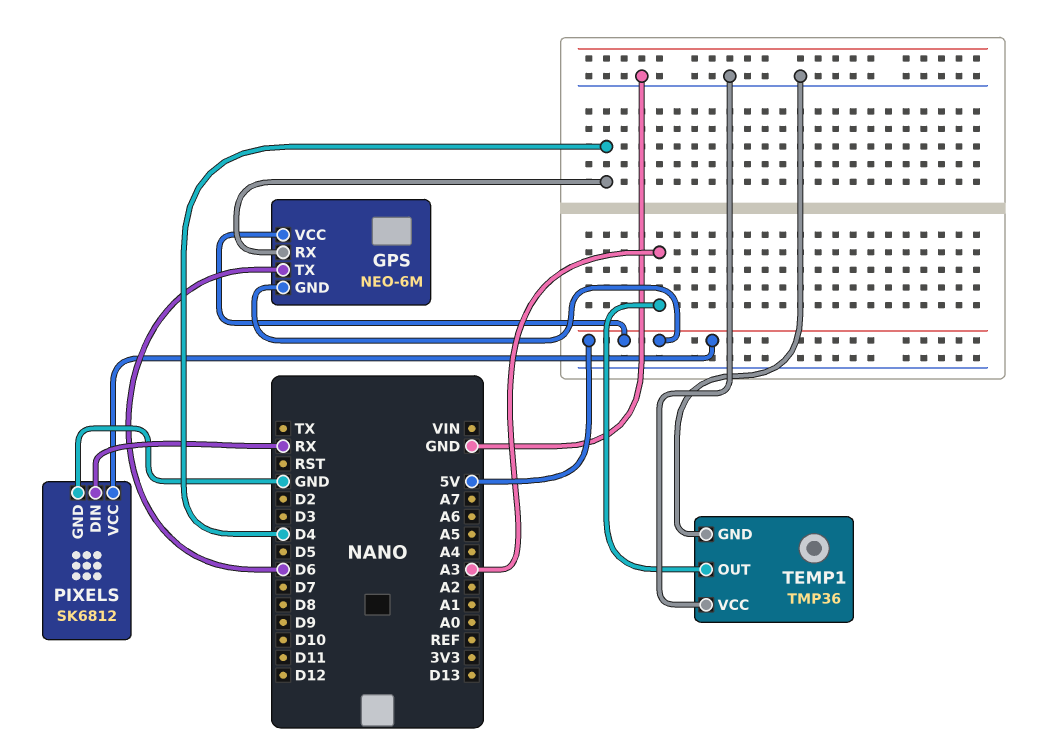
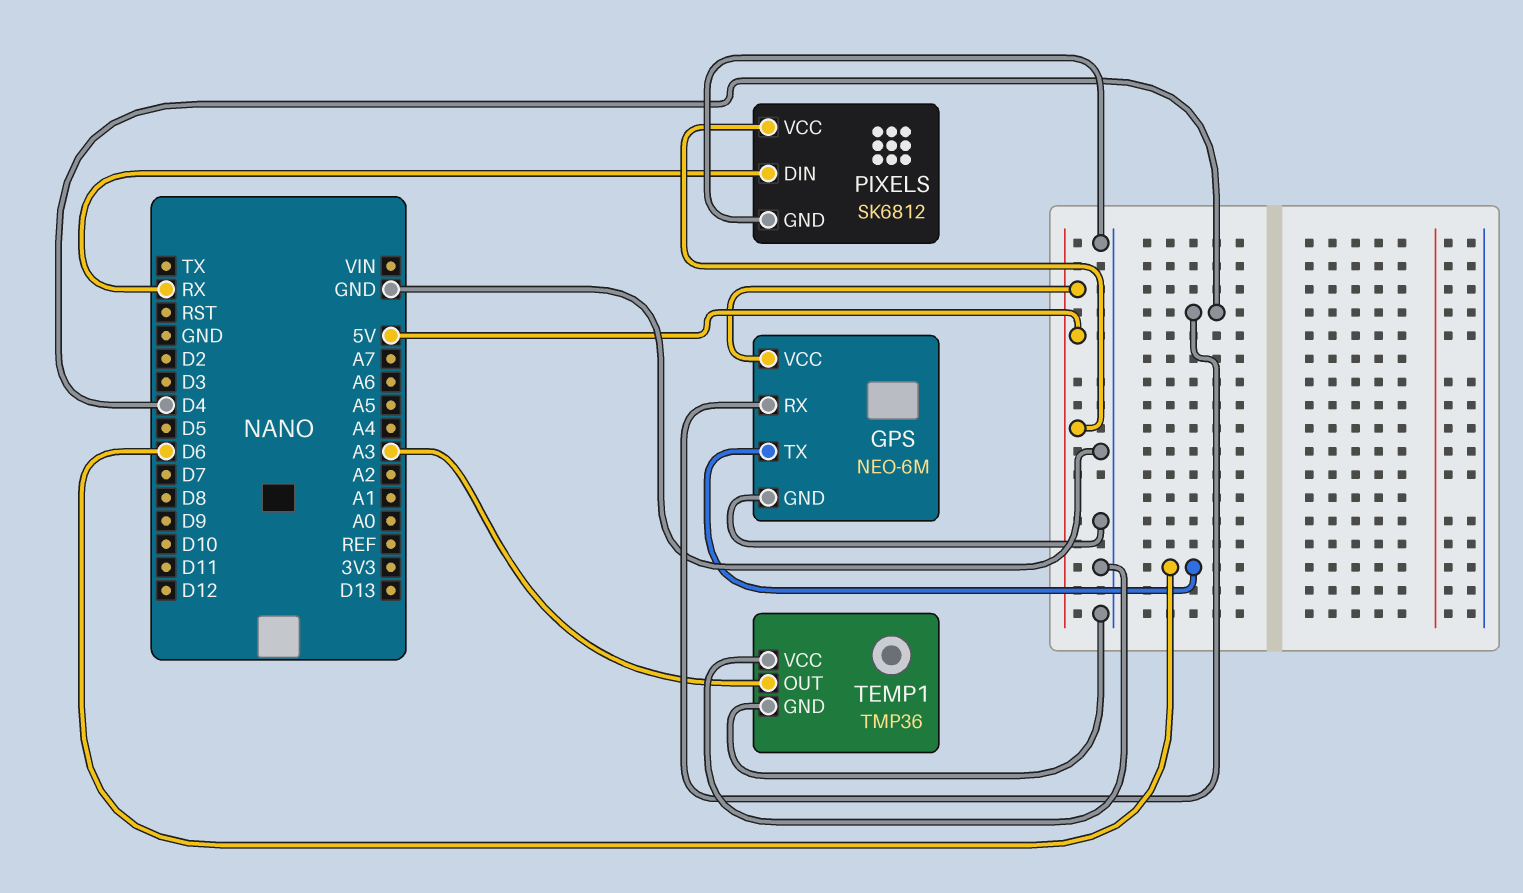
GPS pin GND: 5V -> GND

